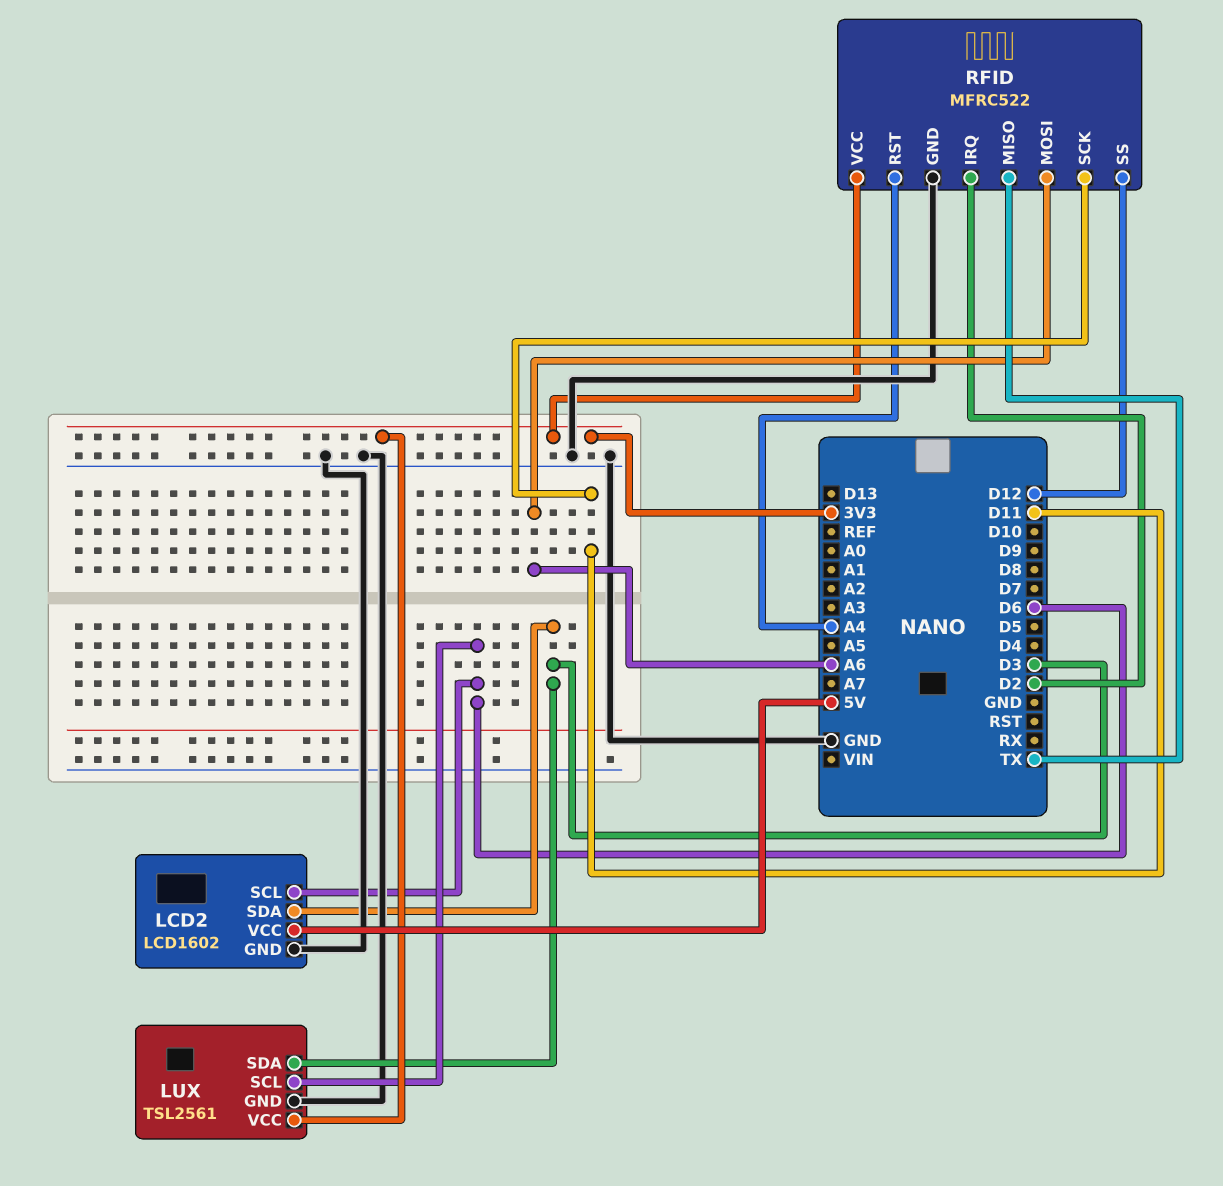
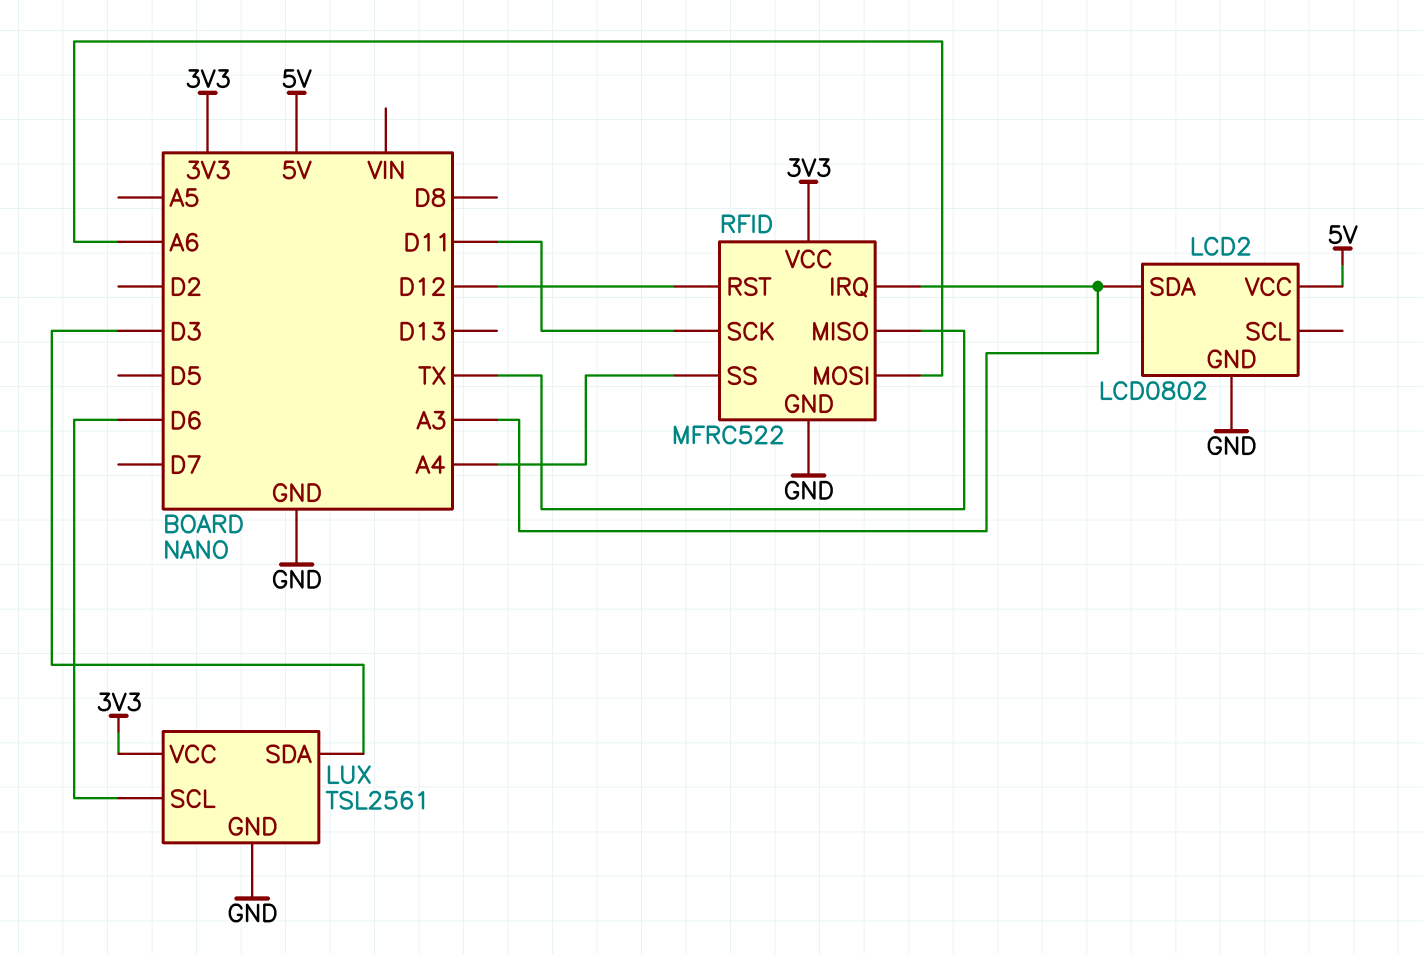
LCD2: LCD1602 -> LCD0802
LCD2 pin SCL: D6 -> none
LCD2 pin SDA: D3 -> A3
RFID pin IRQ: D2 -> A3
RFID pin RST: A4 -> D12
RFID pin SS: D12 -> A4

